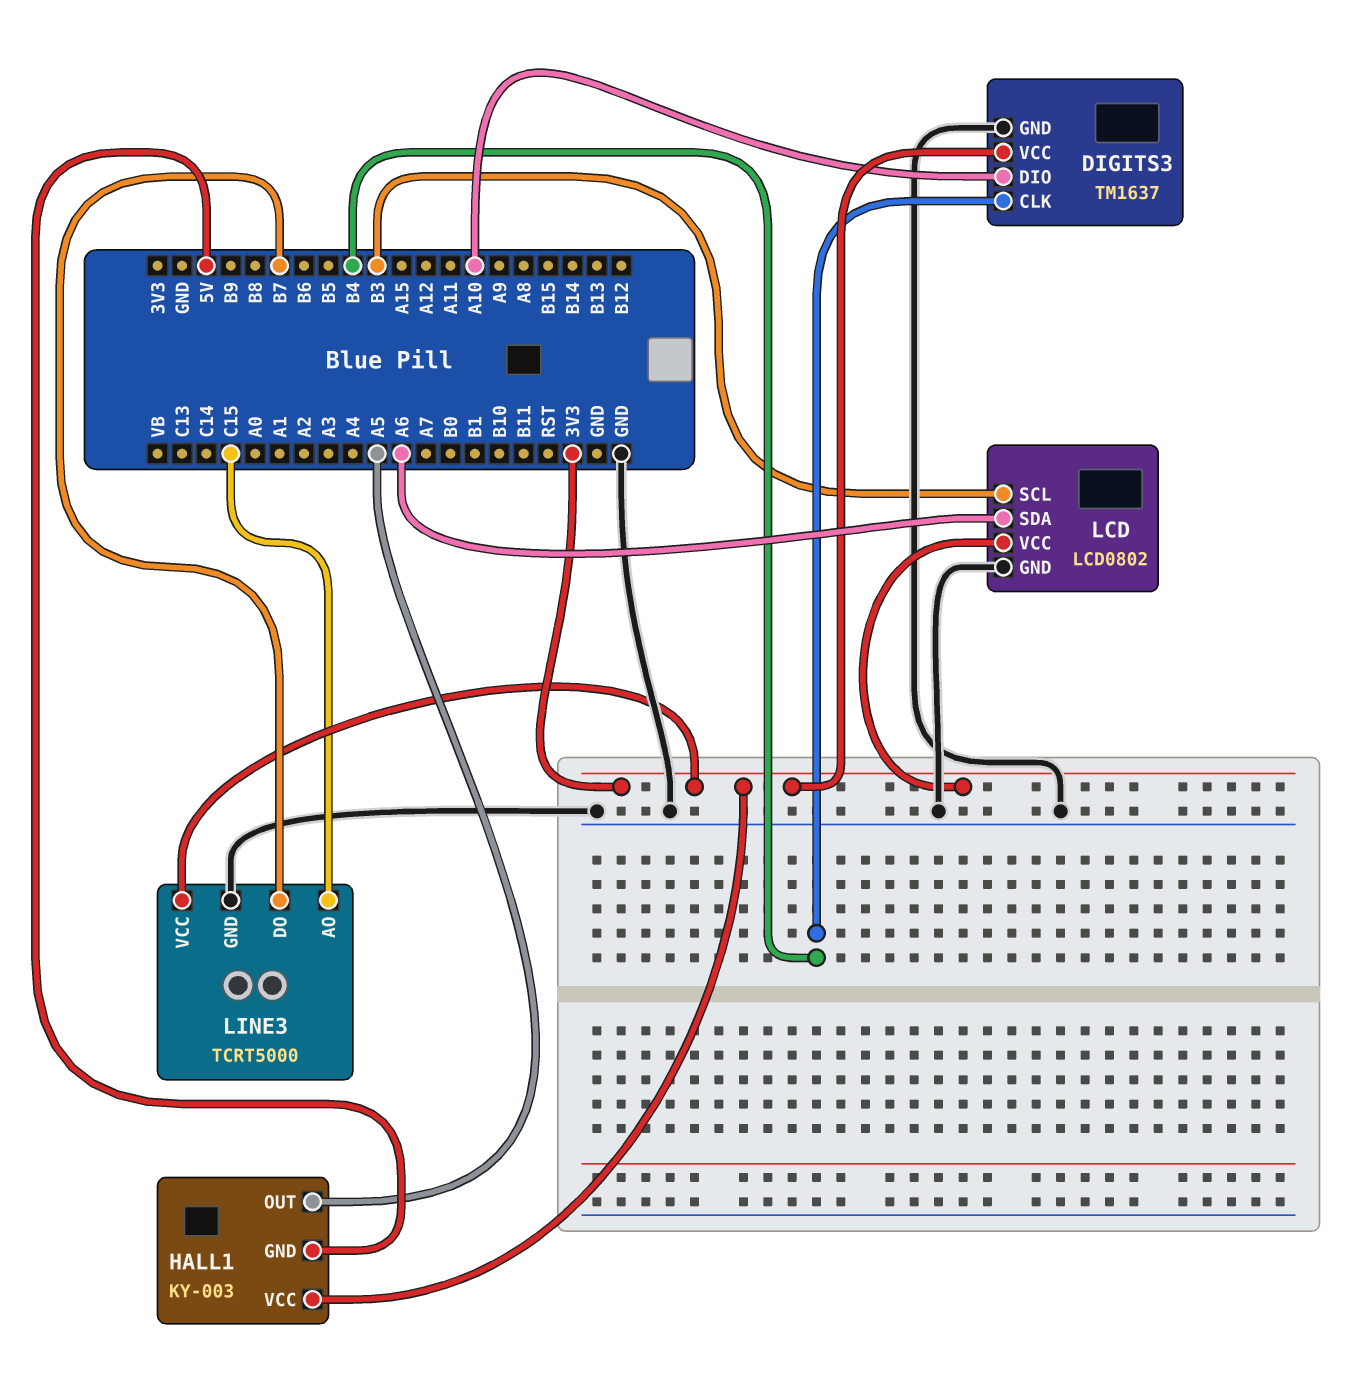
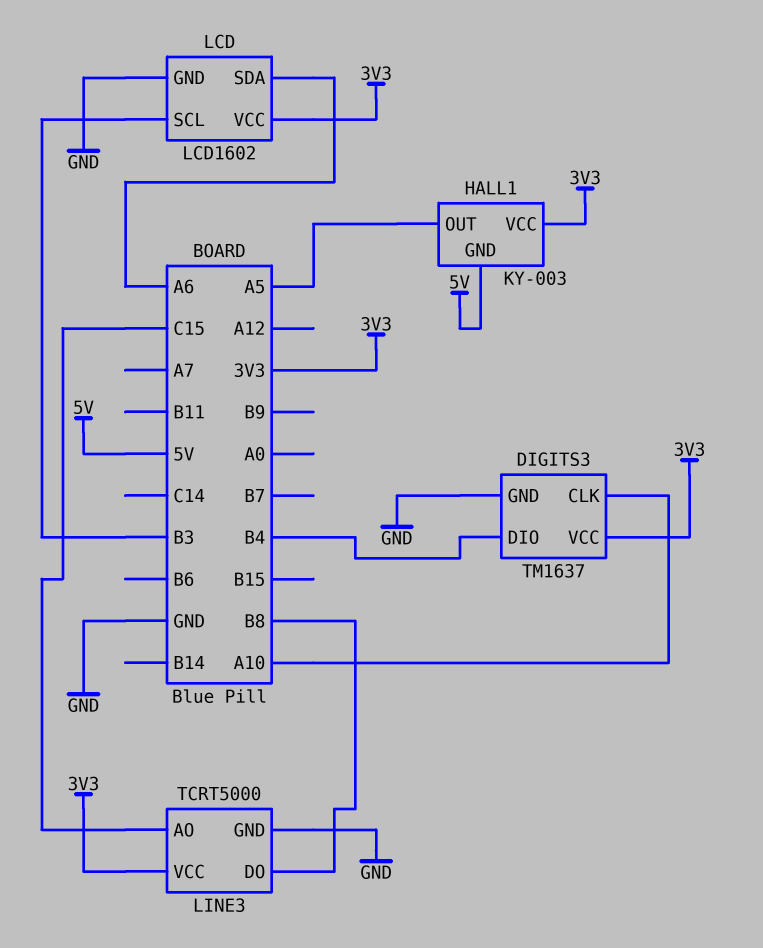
DIGITS3 pin CLK: B4 -> A10
DIGITS3 pin DIO: A10 -> B4
LCD: LCD0802 -> LCD1602
LINE3 pin DO: B7 -> B8

